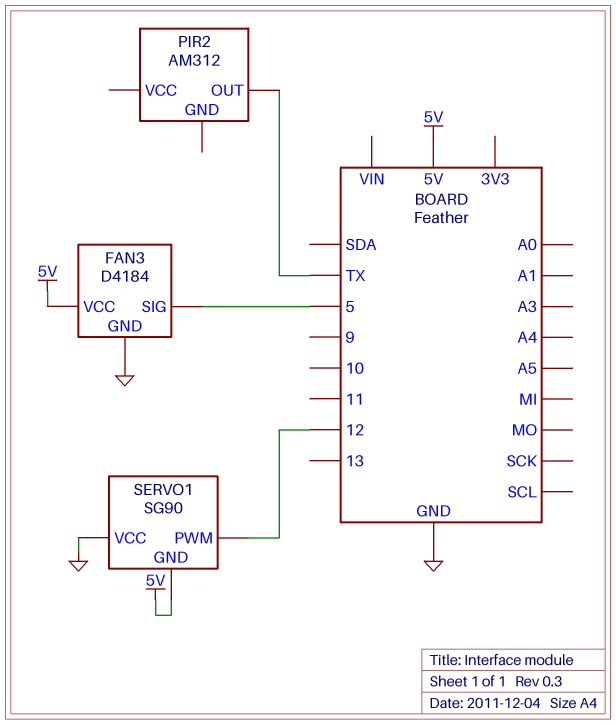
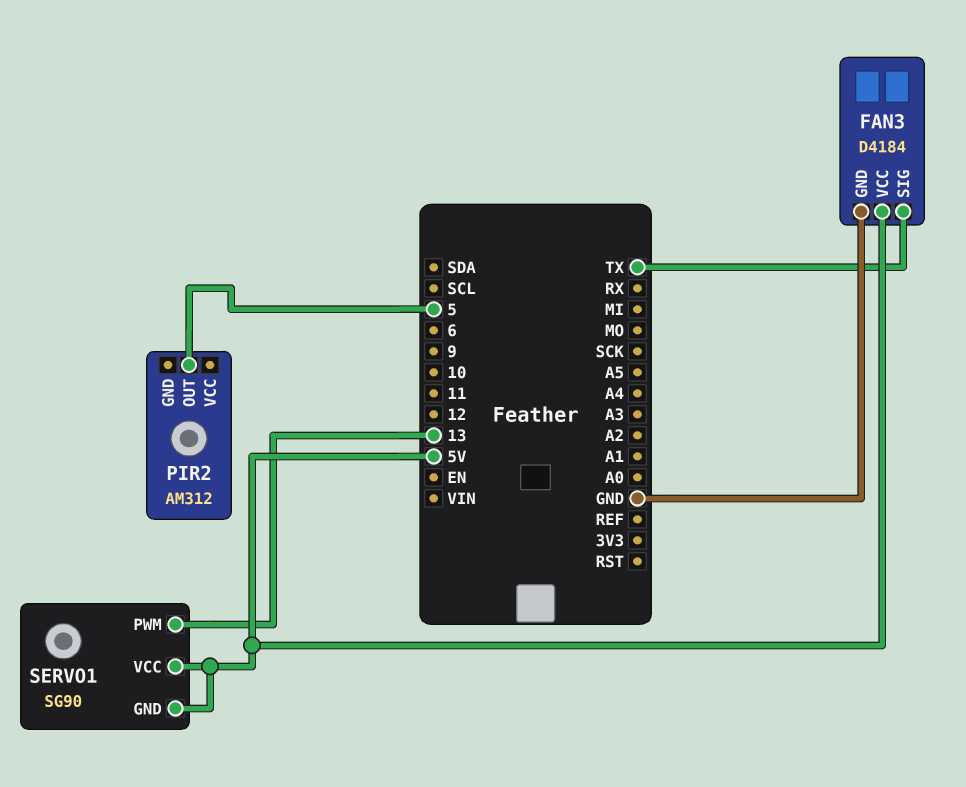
FAN3 pin SIG: 5 -> TX
PIR2 pin OUT: TX -> 5
SERVO1 pin PWM: 12 -> 13
SERVO1 pin VCC: GND -> 5V

